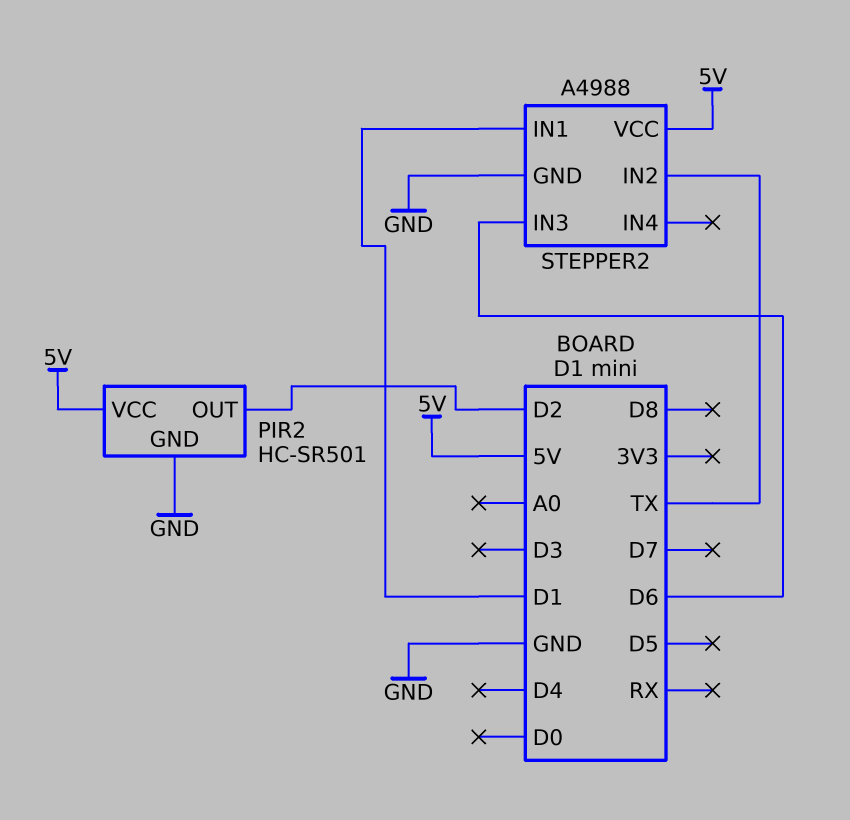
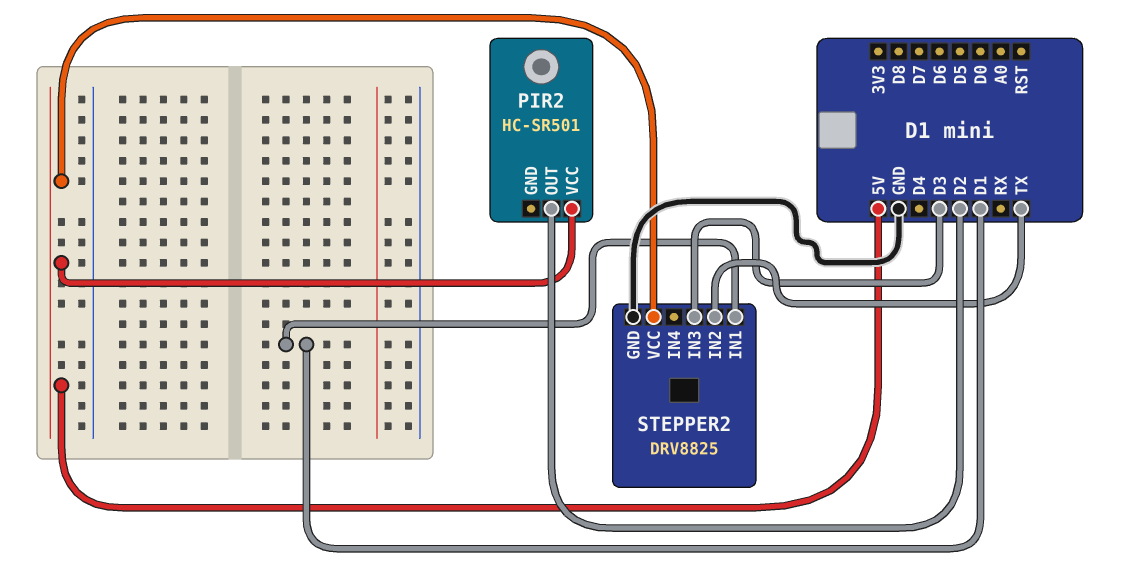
PIR2 pin GND: GND -> none
STEPPER2: A4988 -> DRV8825
STEPPER2 pin IN3: D6 -> D3

